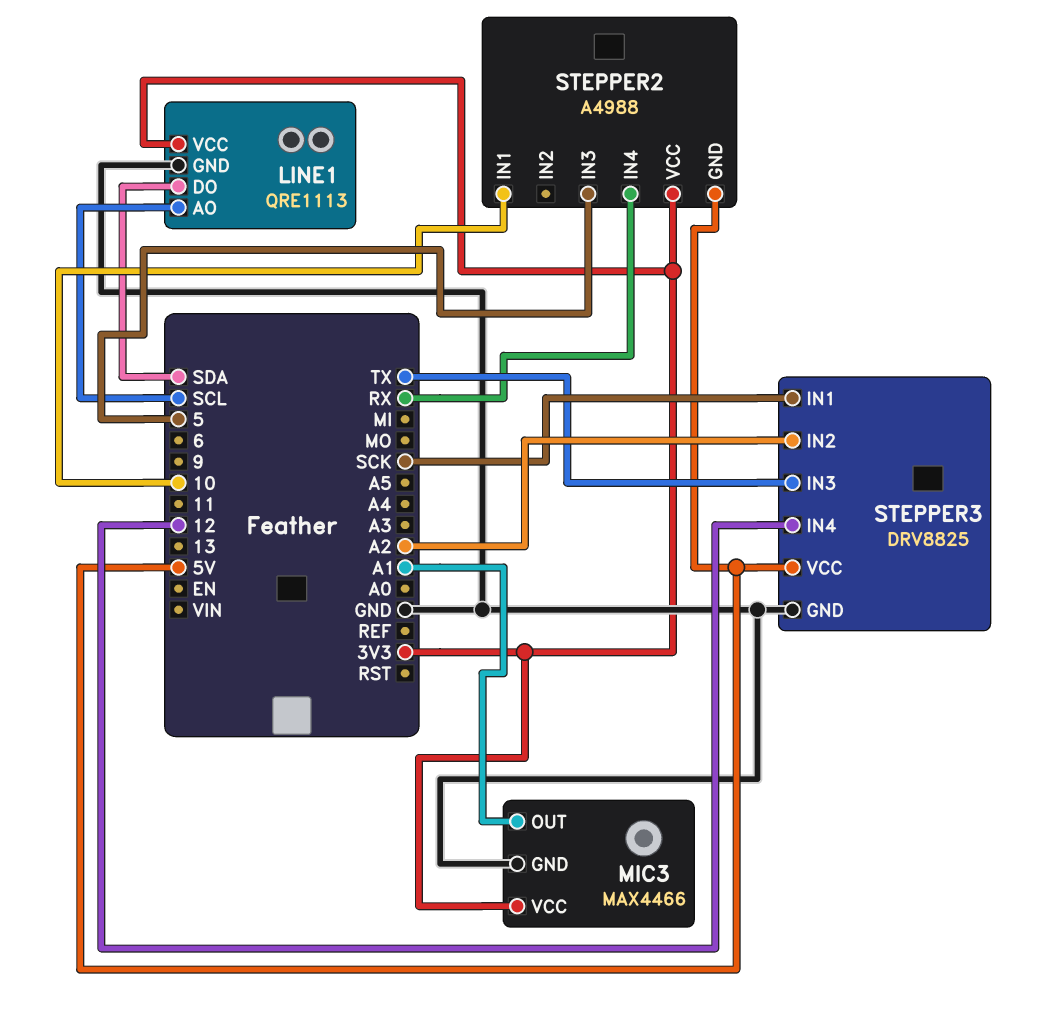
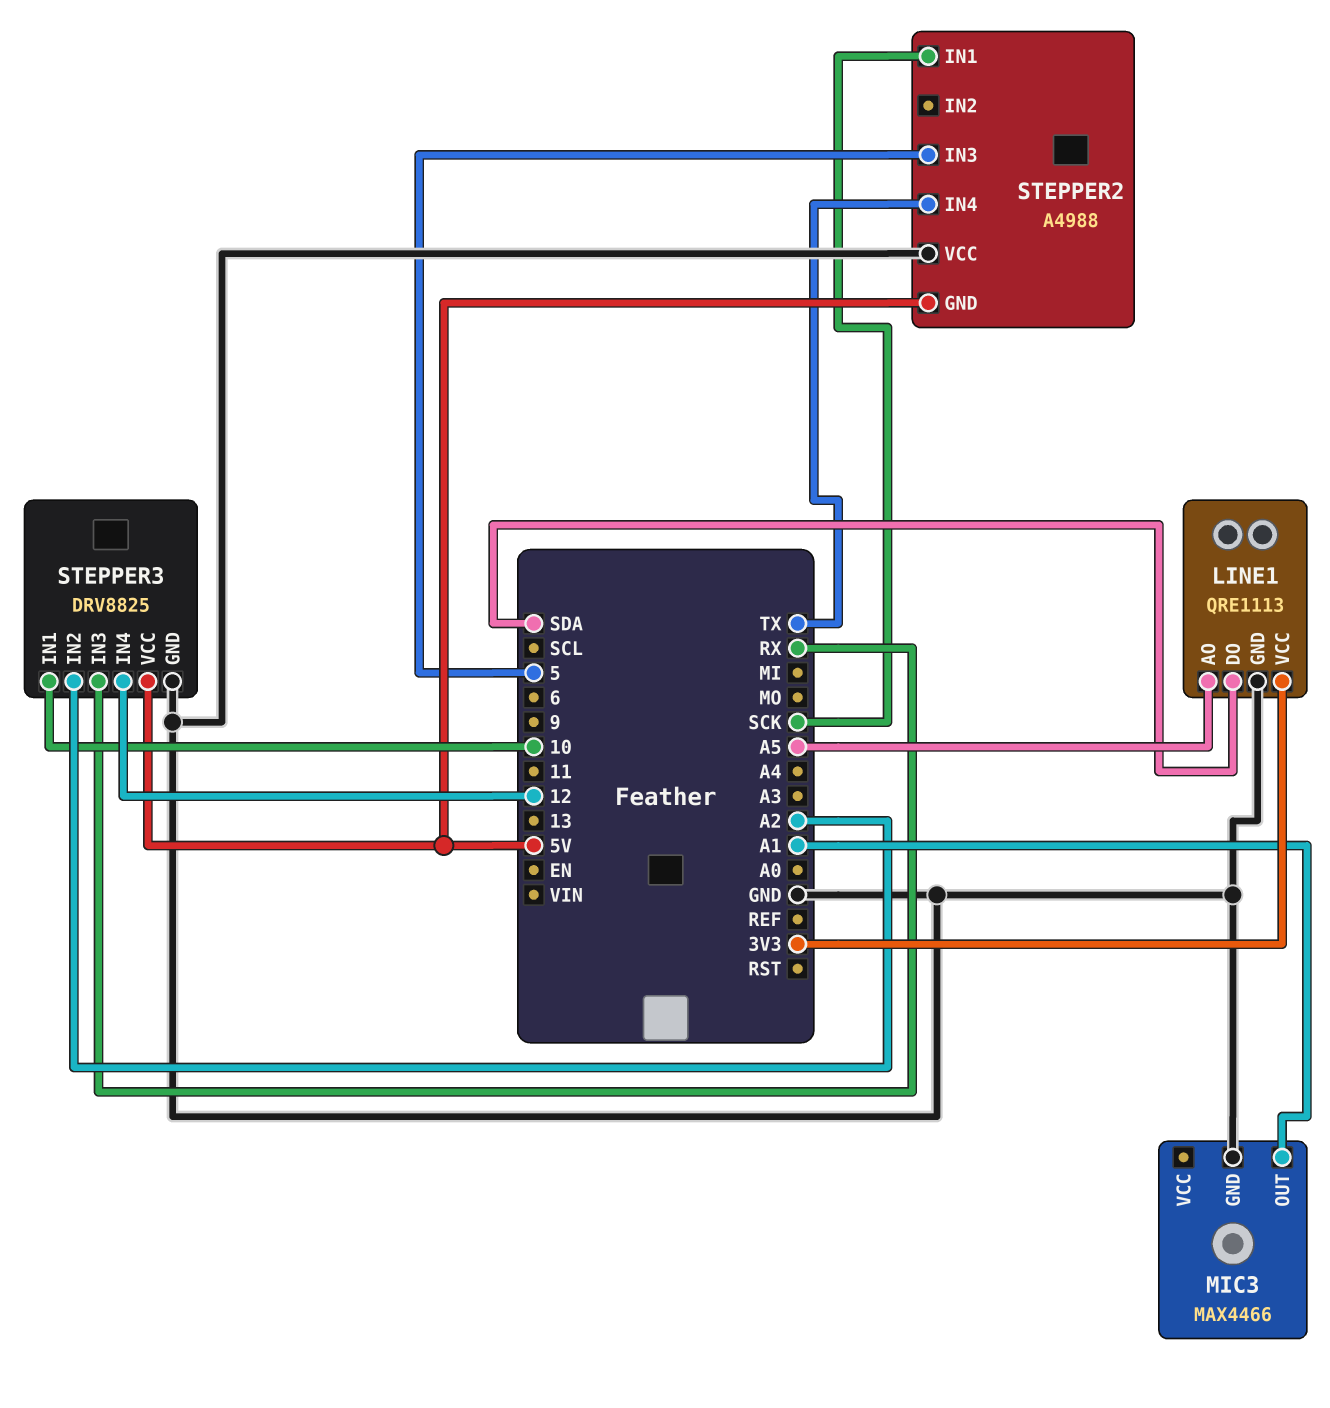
LINE1 pin AO: SCL -> A5
MIC3 pin VCC: 3V3 -> none
STEPPER2 pin IN1: 10 -> SCK
STEPPER2 pin IN4: RX -> TX
STEPPER2 pin VCC: 3V3 -> GND
STEPPER3 pin IN1: SCK -> 10
STEPPER3 pin IN3: TX -> RX

